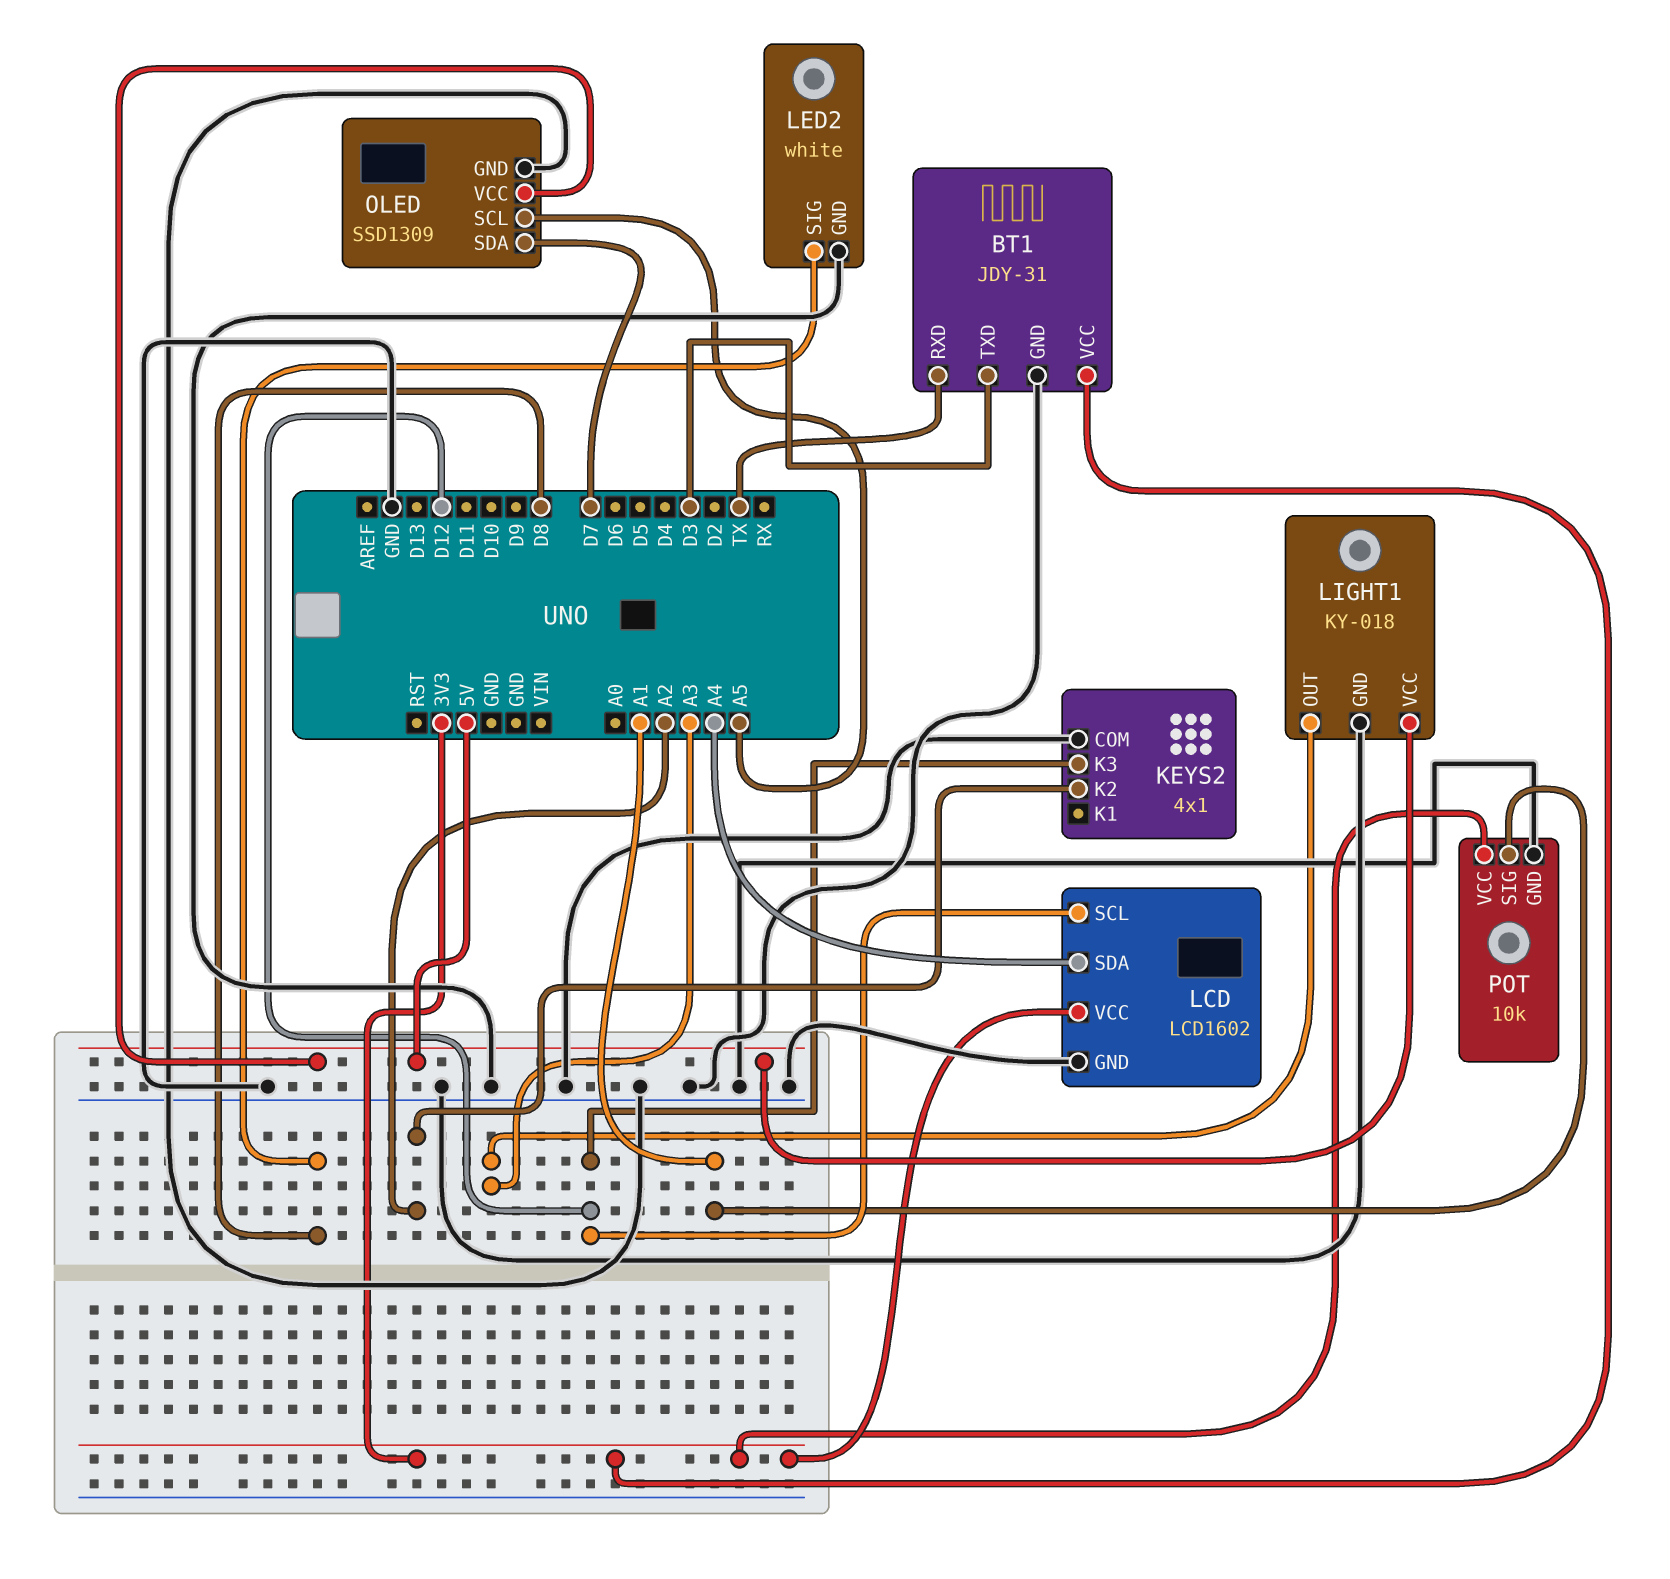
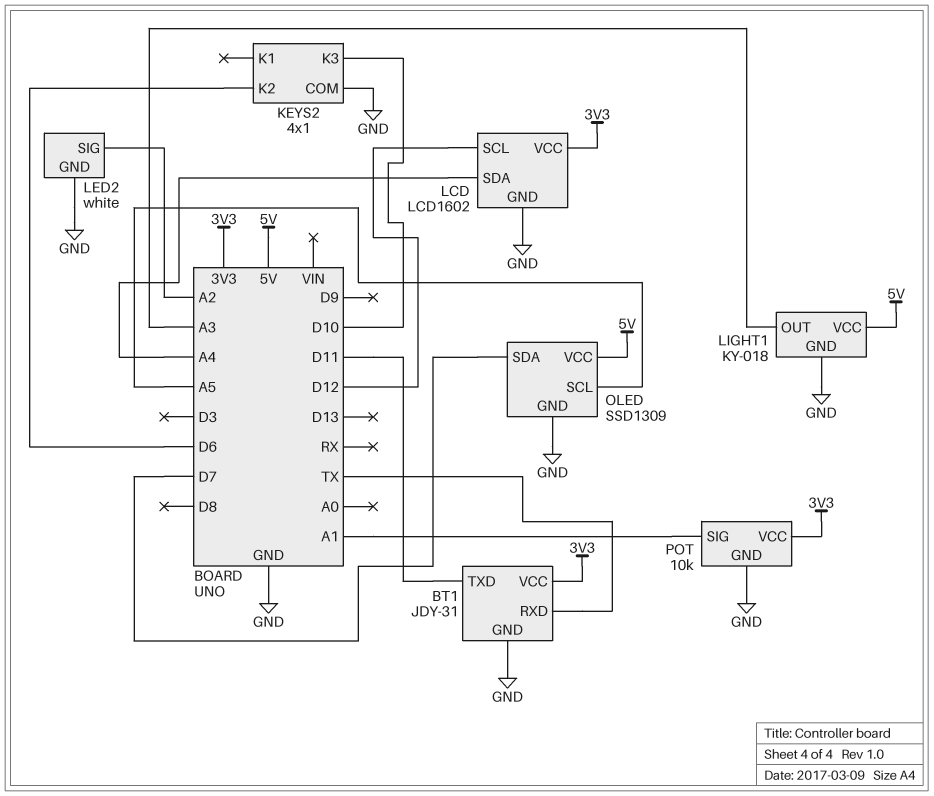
BT1 pin TXD: D3 -> D11
KEYS2 pin K2: A2 -> D6
KEYS2 pin K3: D12 -> D10
LED2 pin SIG: D8 -> A2

